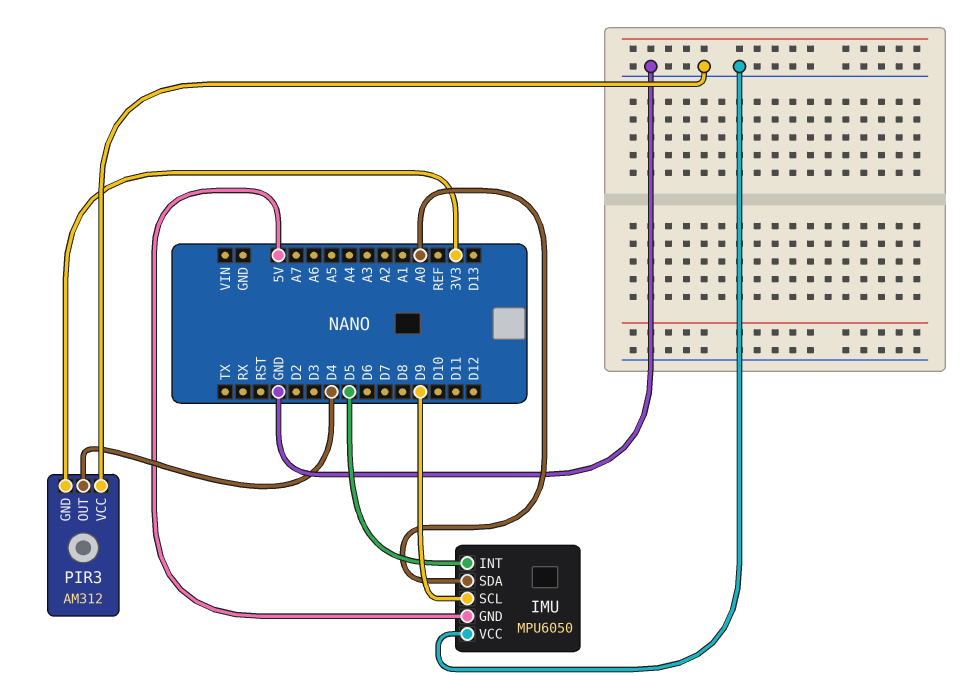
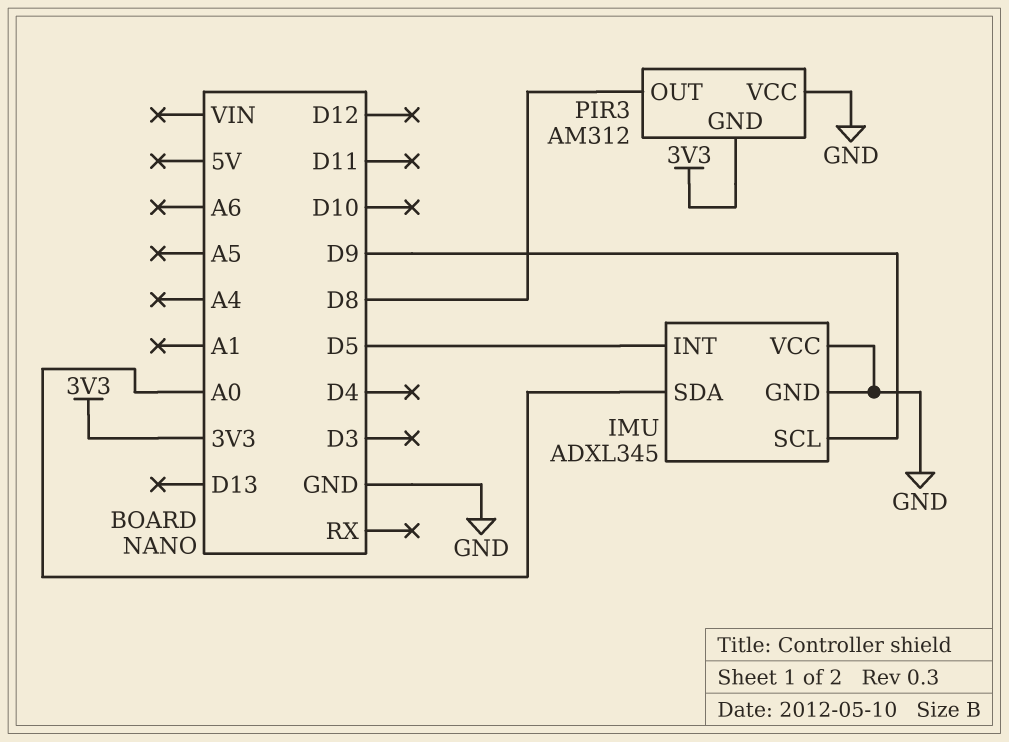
IMU: MPU6050 -> ADXL345
IMU pin GND: 5V -> GND
PIR3 pin OUT: D4 -> D8

